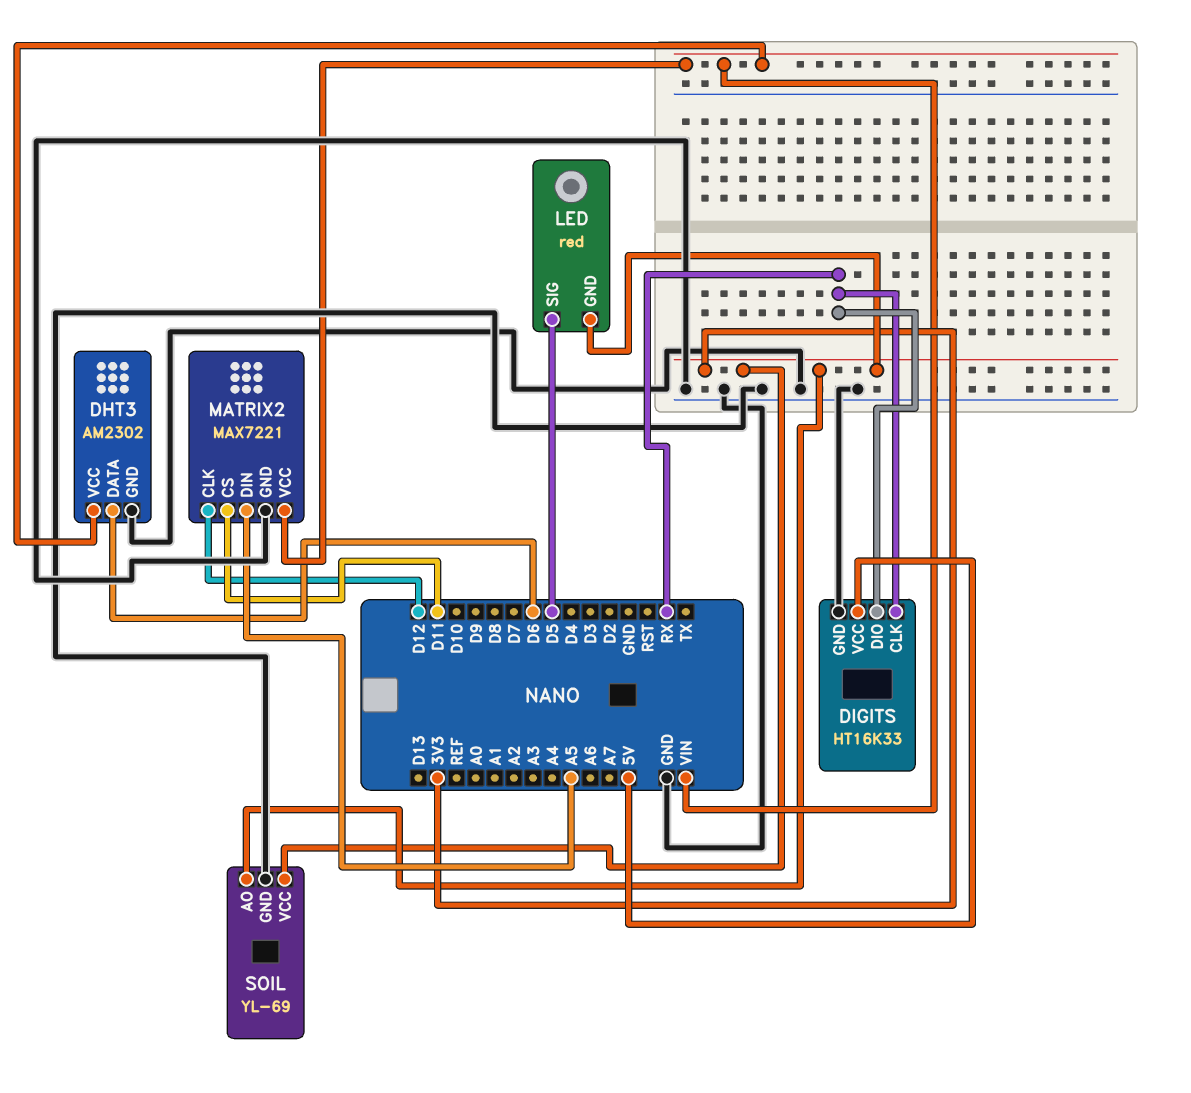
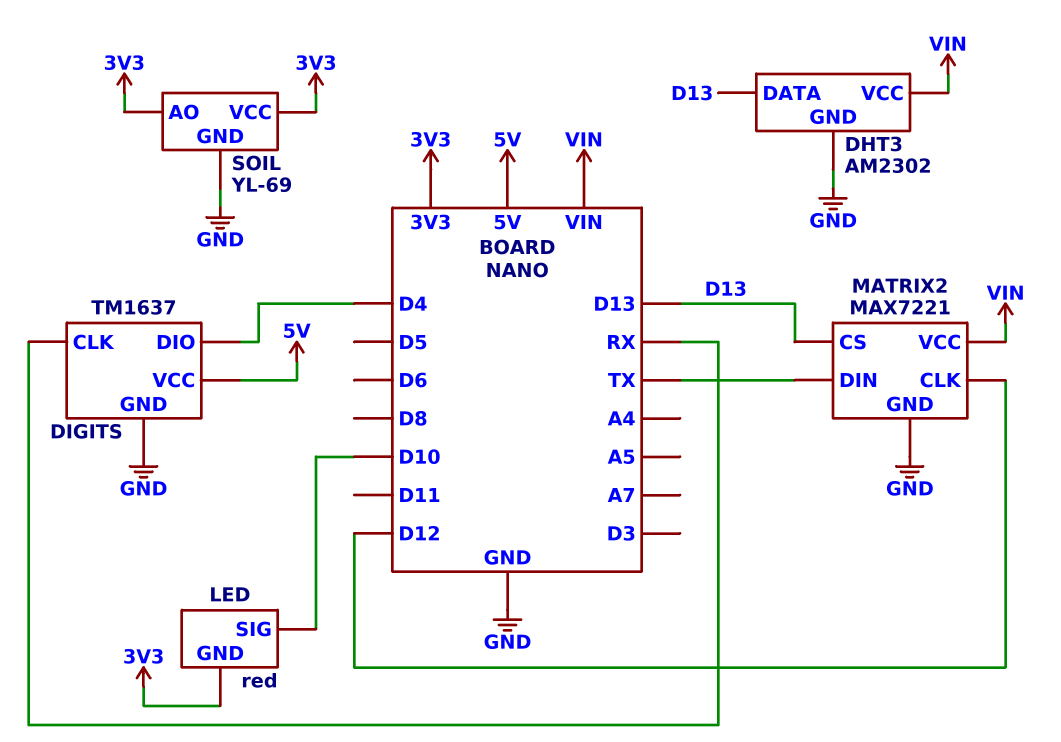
DHT3 pin DATA: D6 -> D13
DIGITS: HT16K33 -> TM1637
DIGITS pin DIO: RX -> D4
LED pin SIG: D5 -> D10
MATRIX2 pin CS: D11 -> D13
MATRIX2 pin DIN: A5 -> TX

